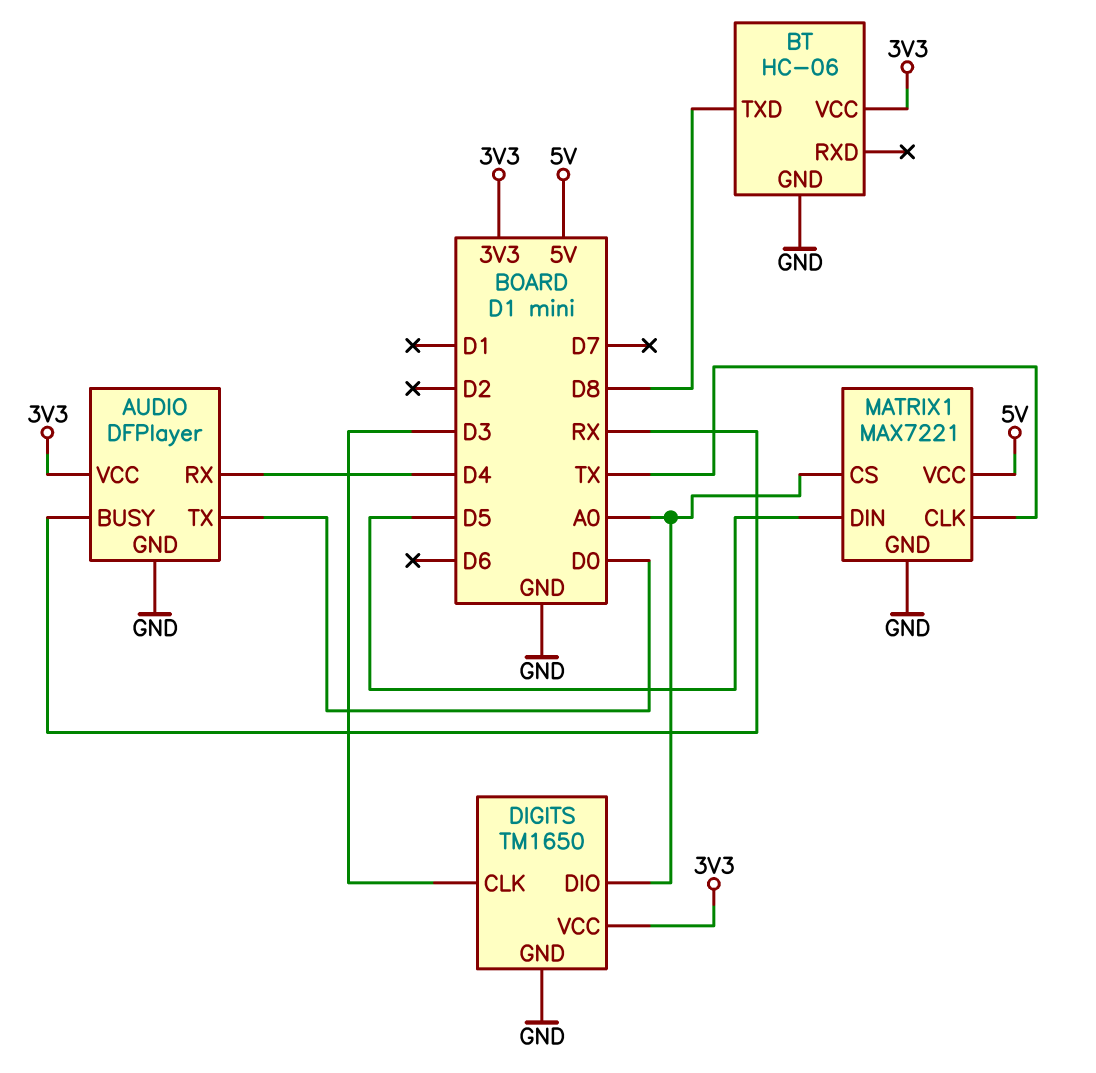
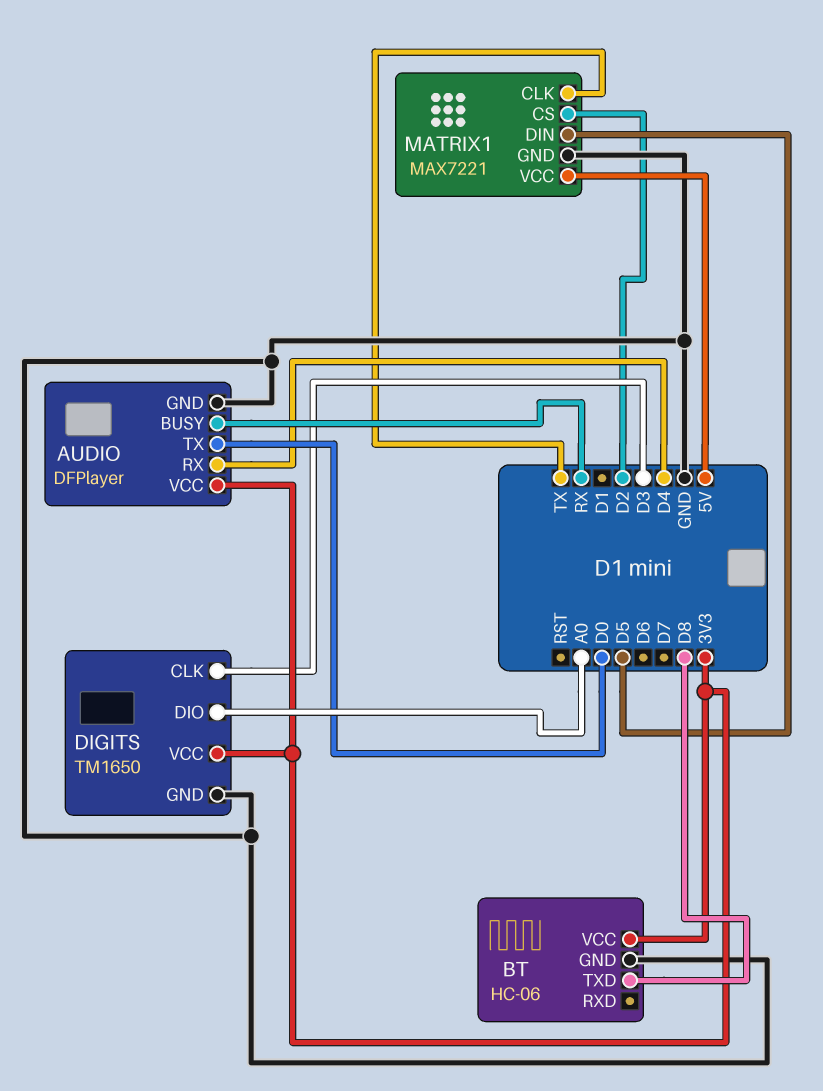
MATRIX1 pin CS: A0 -> D2

